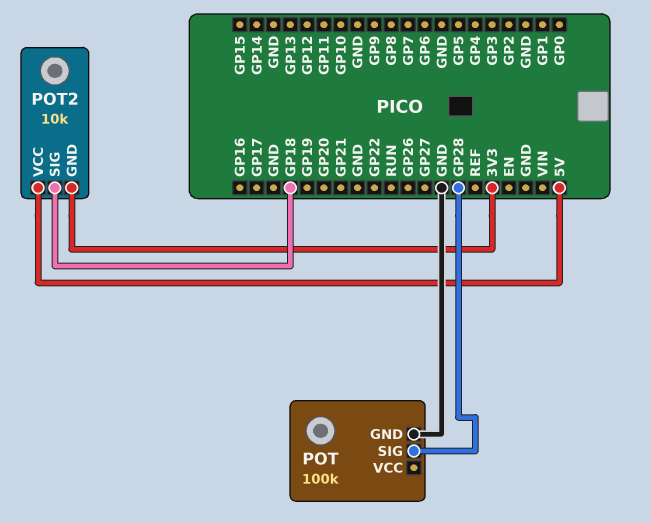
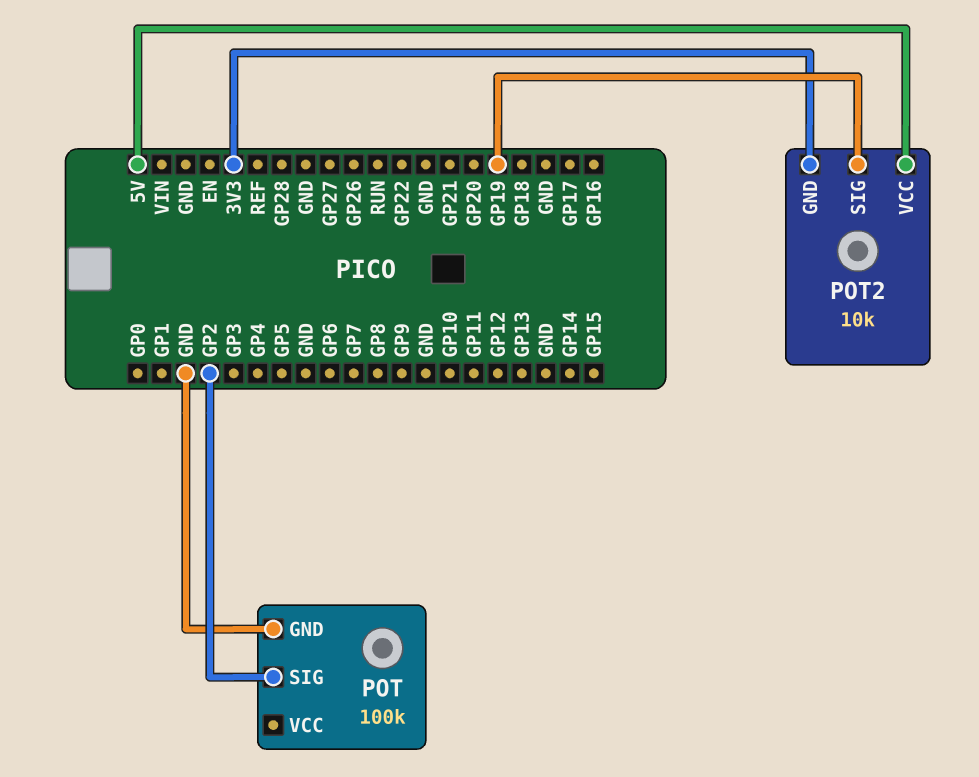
POT pin SIG: GP28 -> GP2
POT2 pin SIG: GP18 -> GP19

